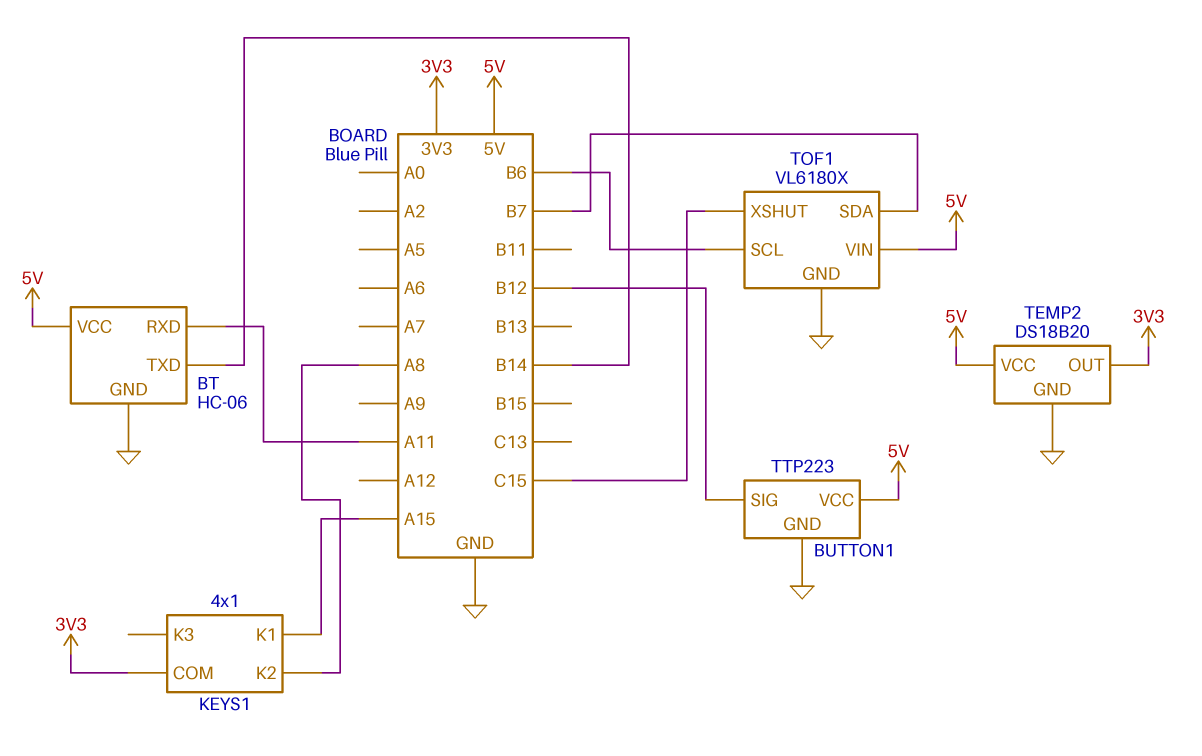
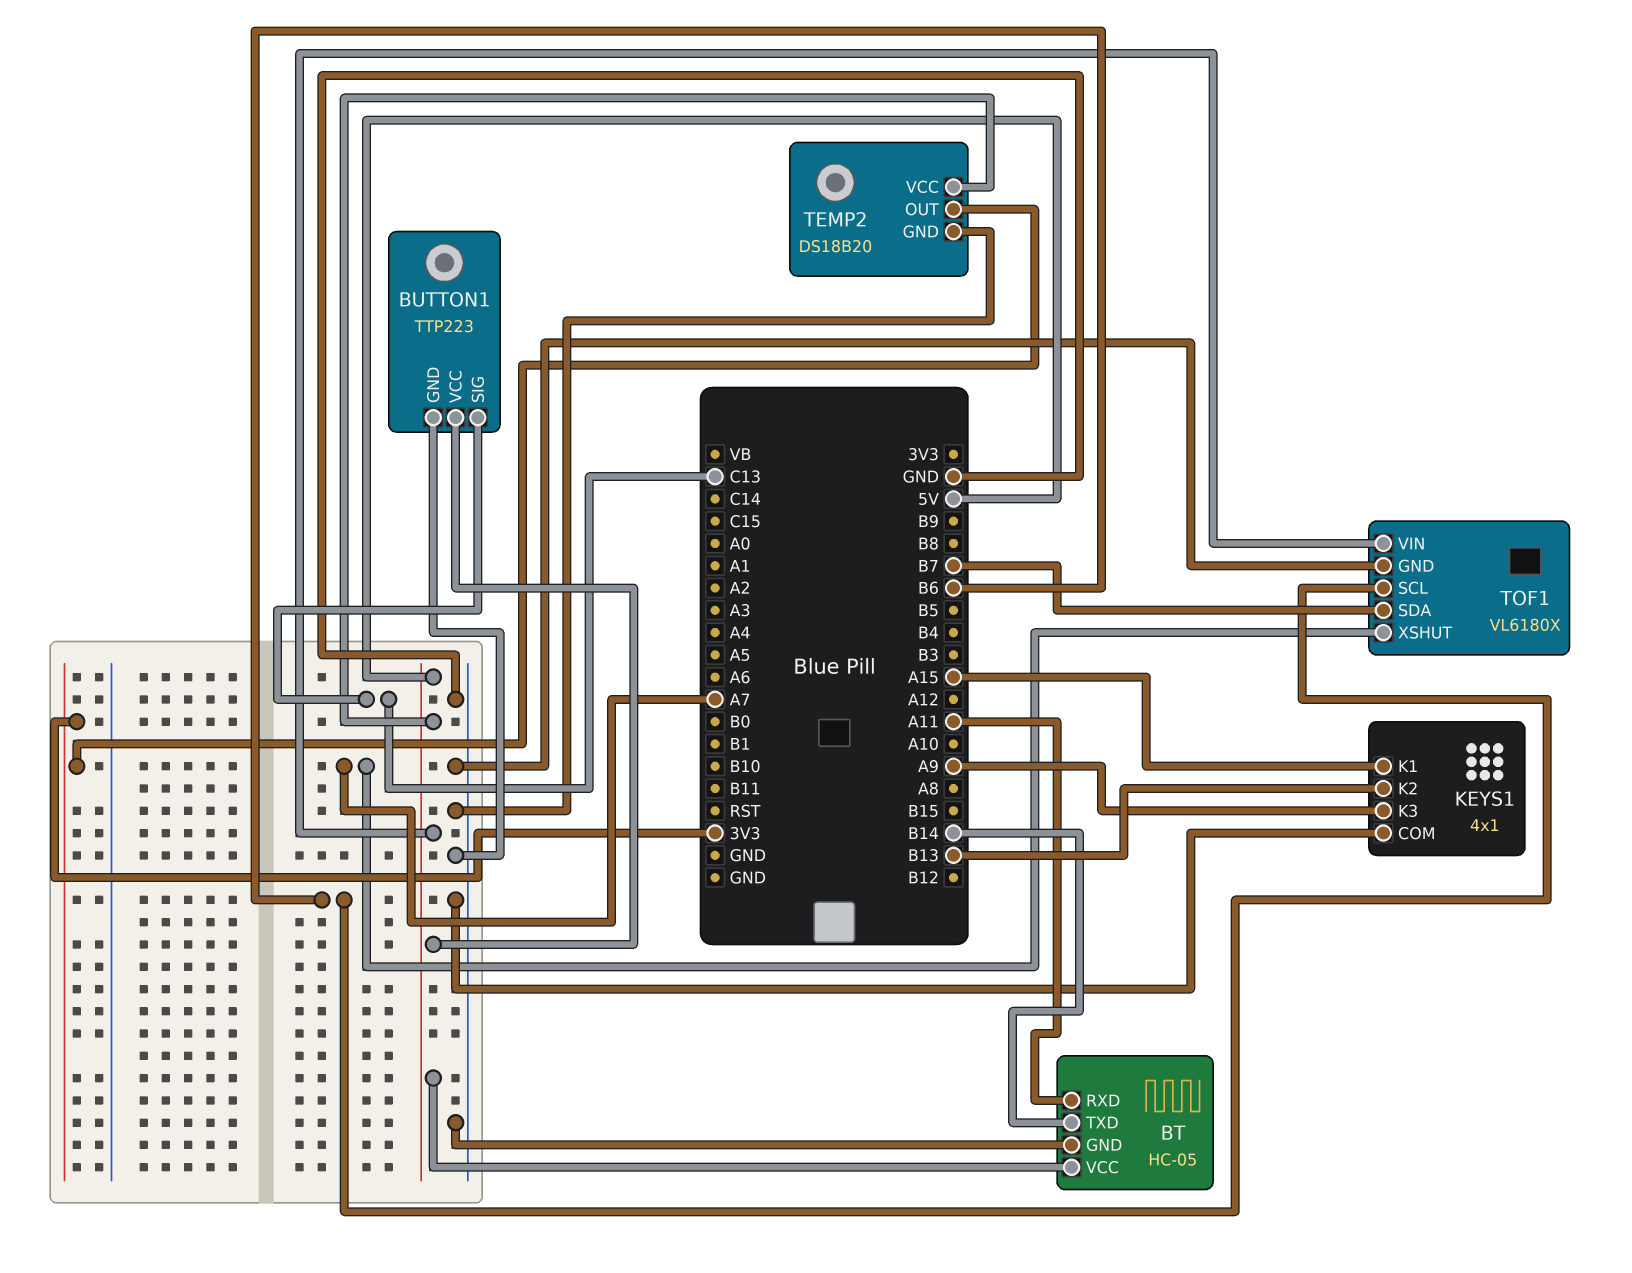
BT: HC-06 -> HC-05
BUTTON1 pin SIG: B12 -> C13
KEYS1 pin COM: 3V3 -> GND
KEYS1 pin K2: A8 -> B13
KEYS1 pin K3: none -> A9
TOF1 pin XSHUT: C15 -> A7

